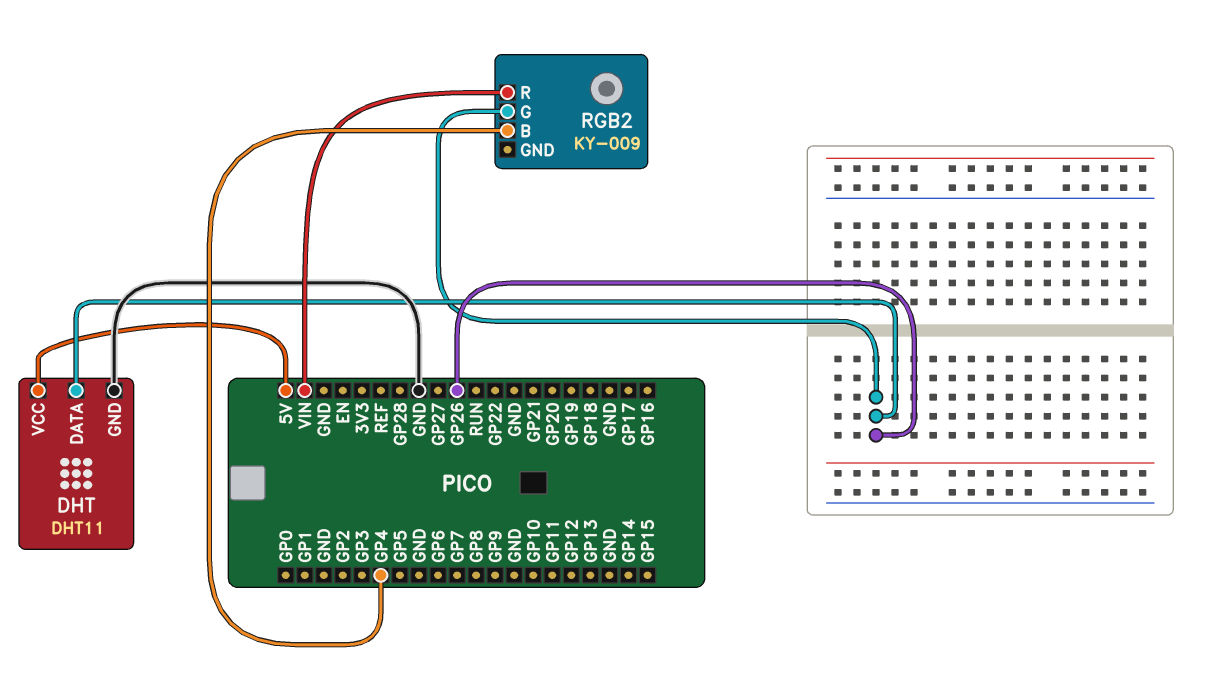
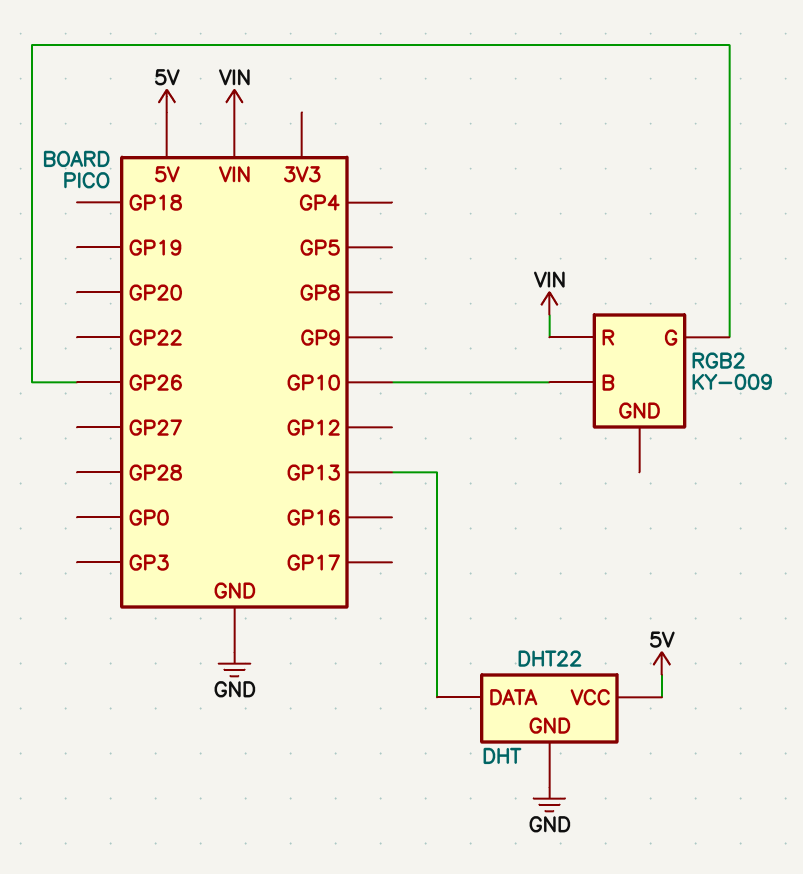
DHT: DHT11 -> DHT22
DHT pin DATA: GP26 -> GP13
RGB2 pin B: GP4 -> GP10

